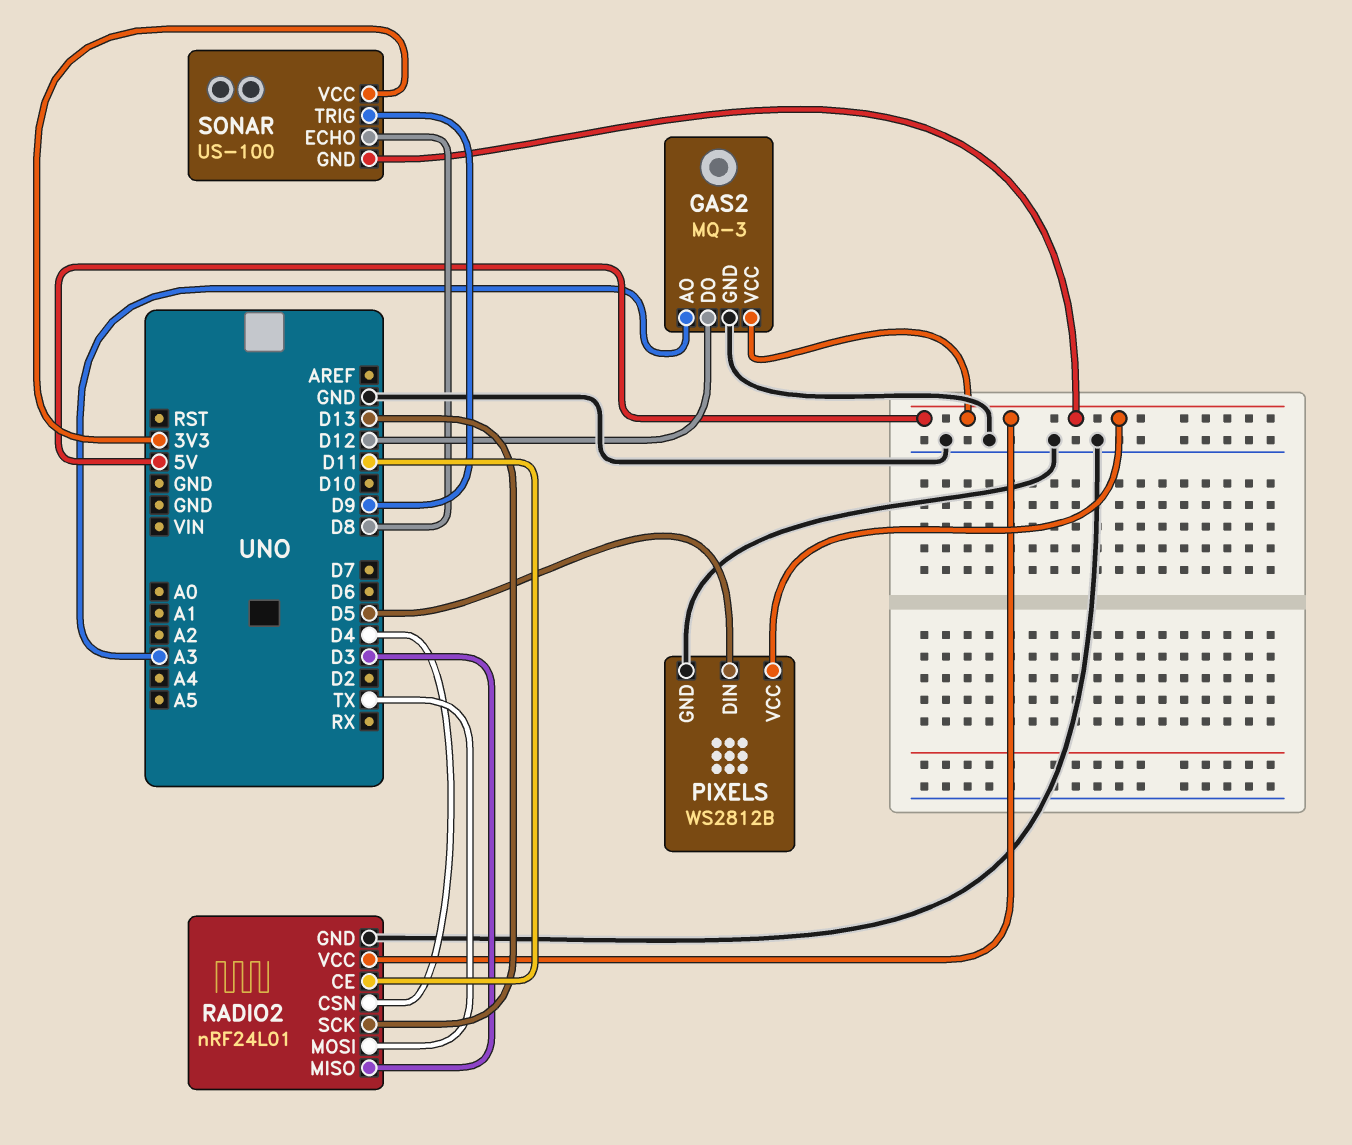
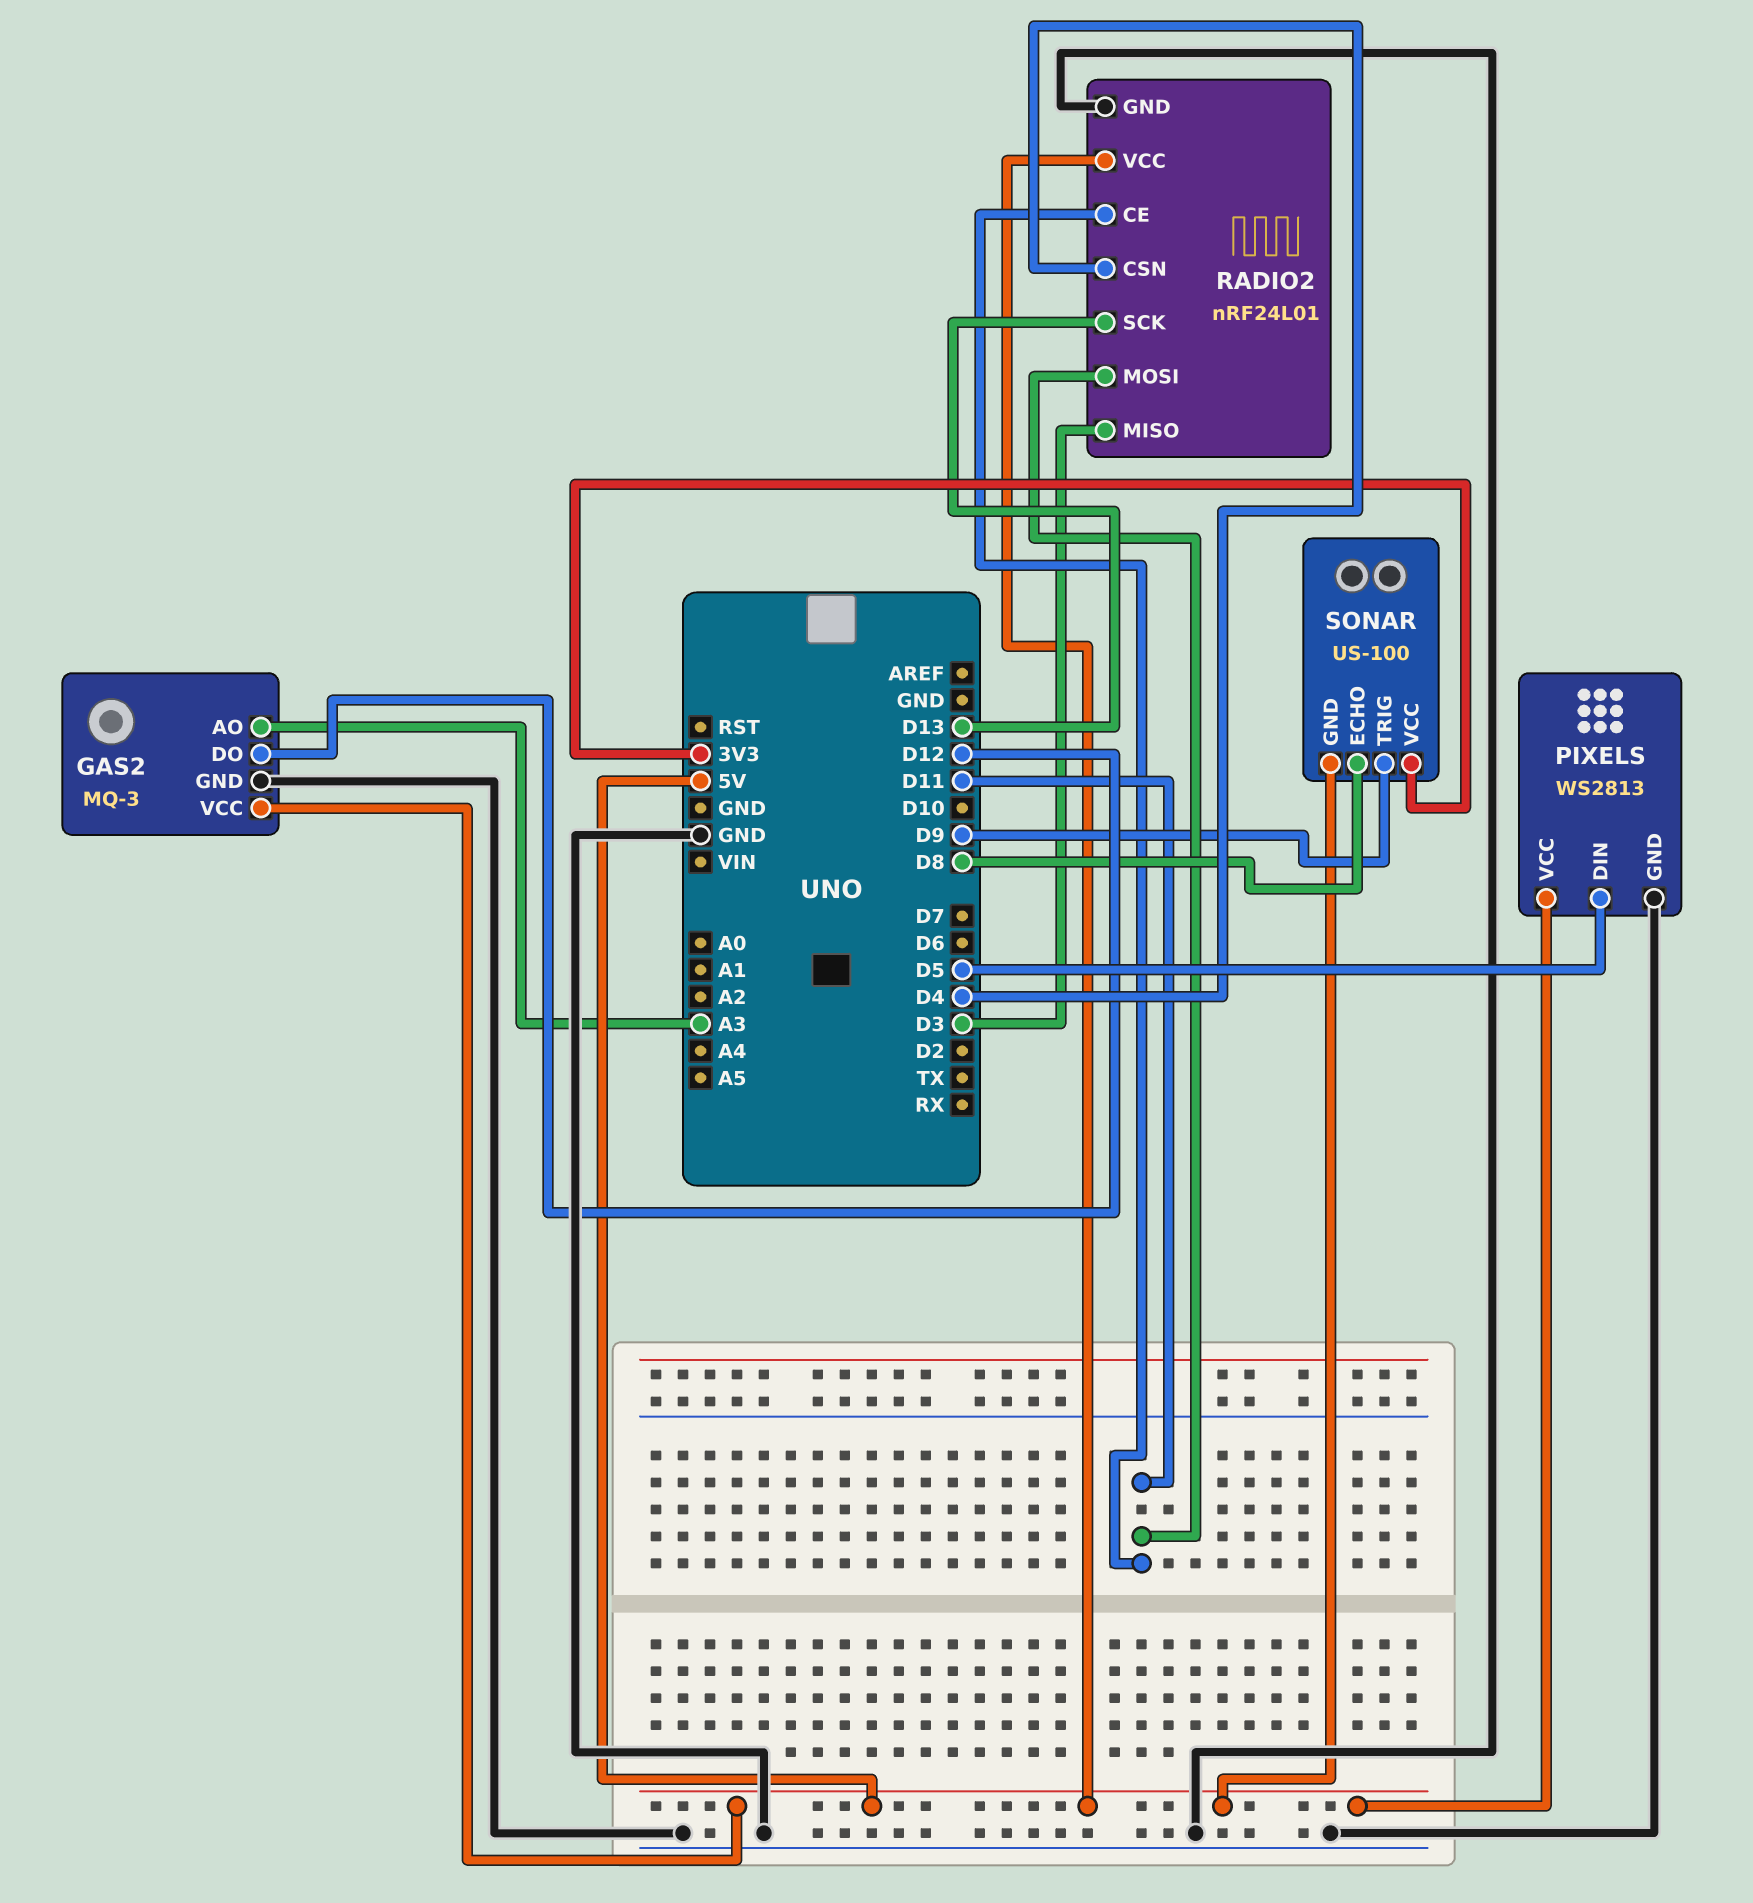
PIXELS: WS2812B -> WS2813
RADIO2 pin MOSI: TX -> D11

